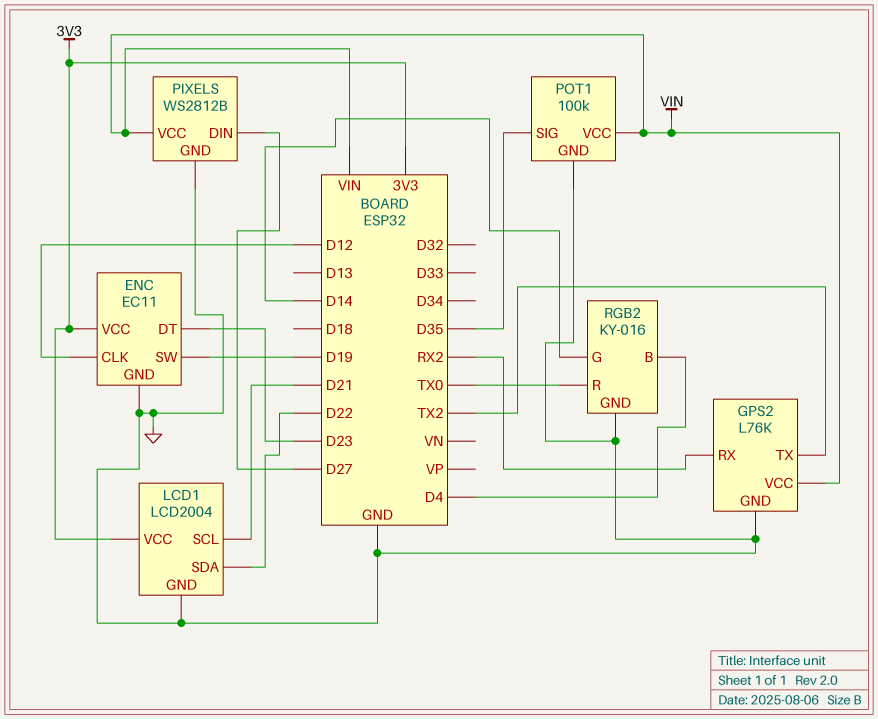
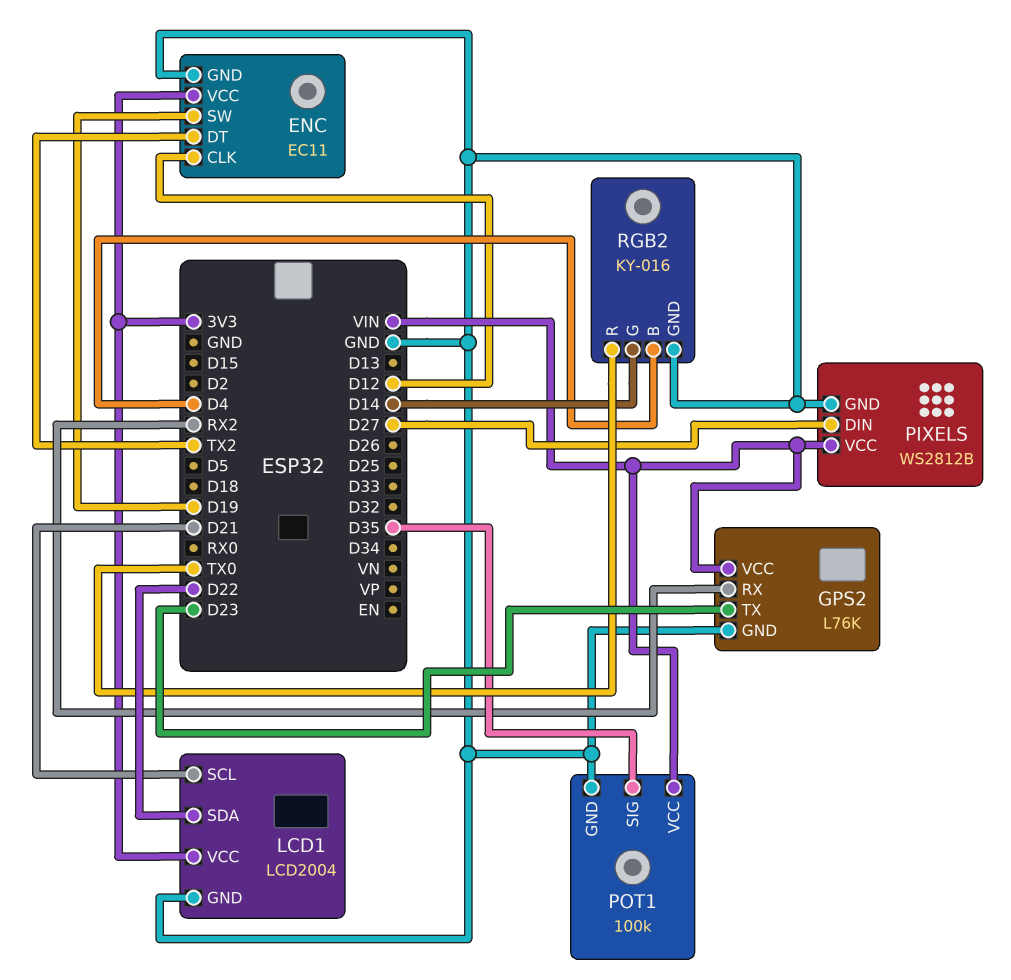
ENC pin DT: D23 -> TX2
GPS2 pin TX: TX2 -> D23

